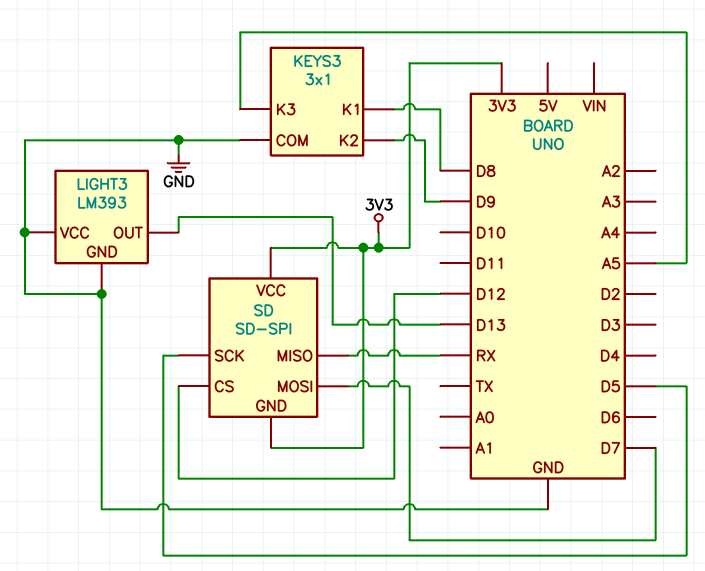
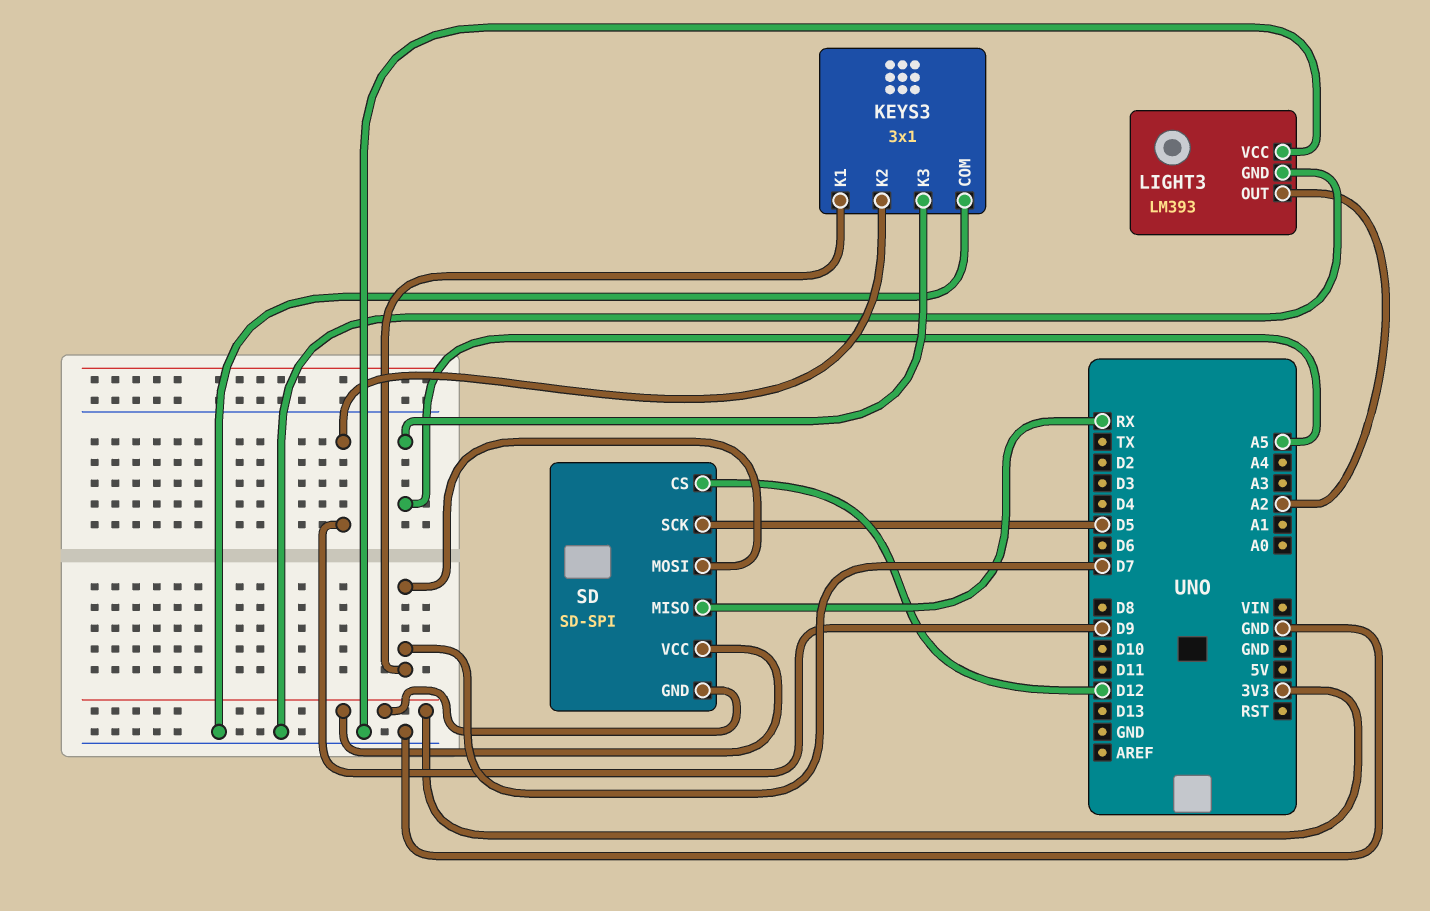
KEYS3 pin K1: D8 -> D7
LIGHT3 pin OUT: D13 -> A2

